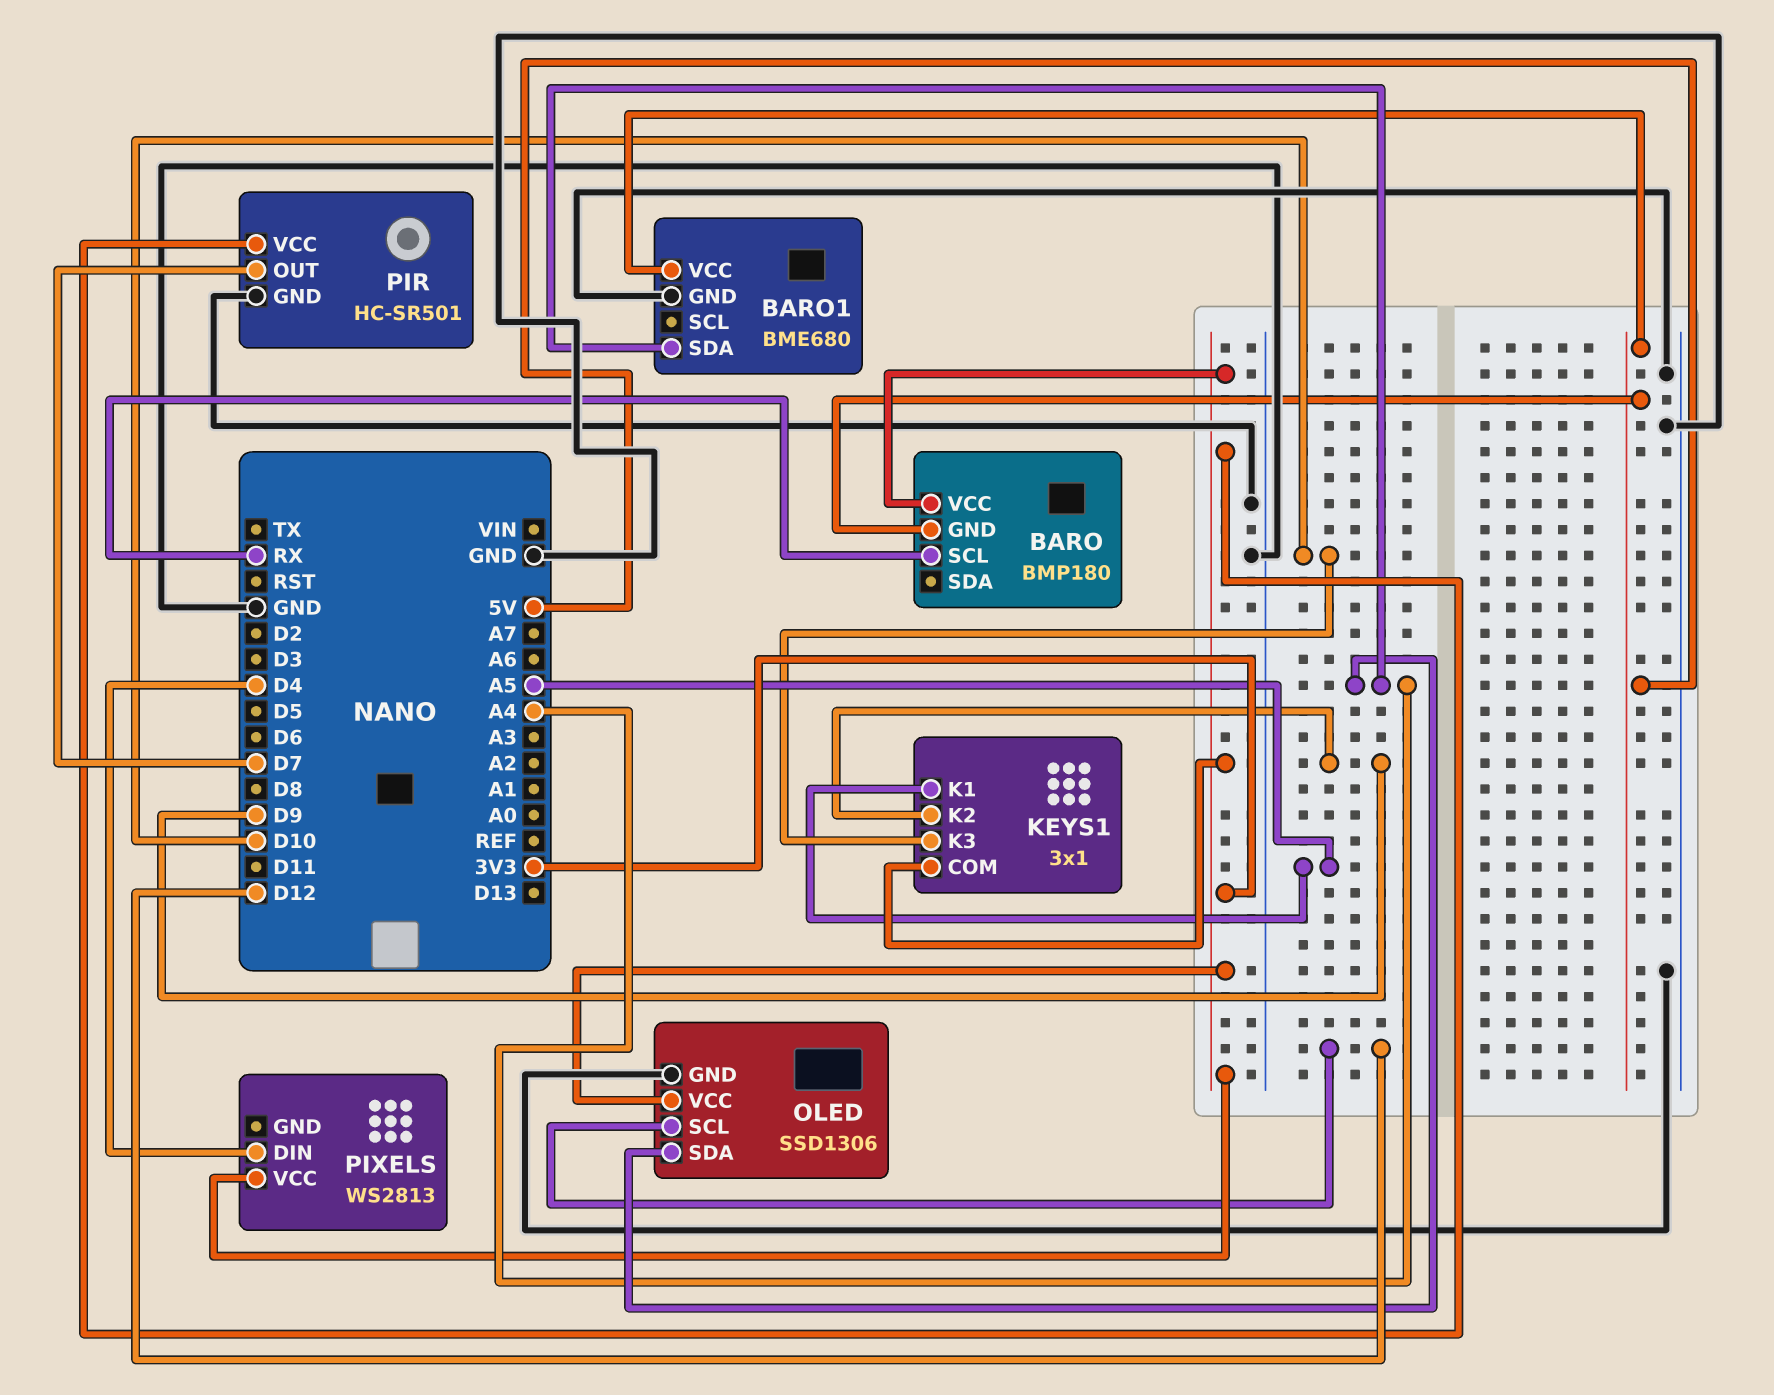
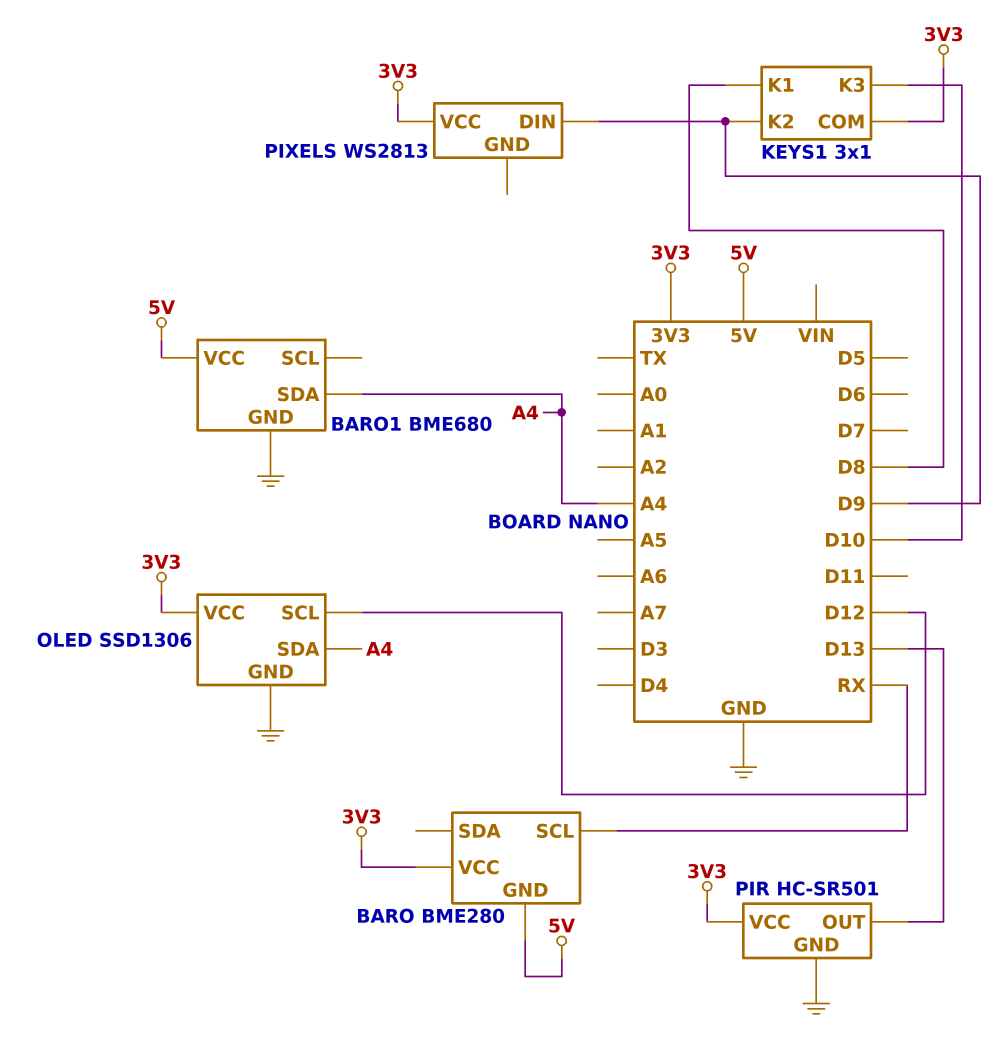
BARO: BMP180 -> BME280
KEYS1 pin K1: A5 -> D8
PIR pin OUT: D7 -> D13
PIXELS pin DIN: D4 -> D9

